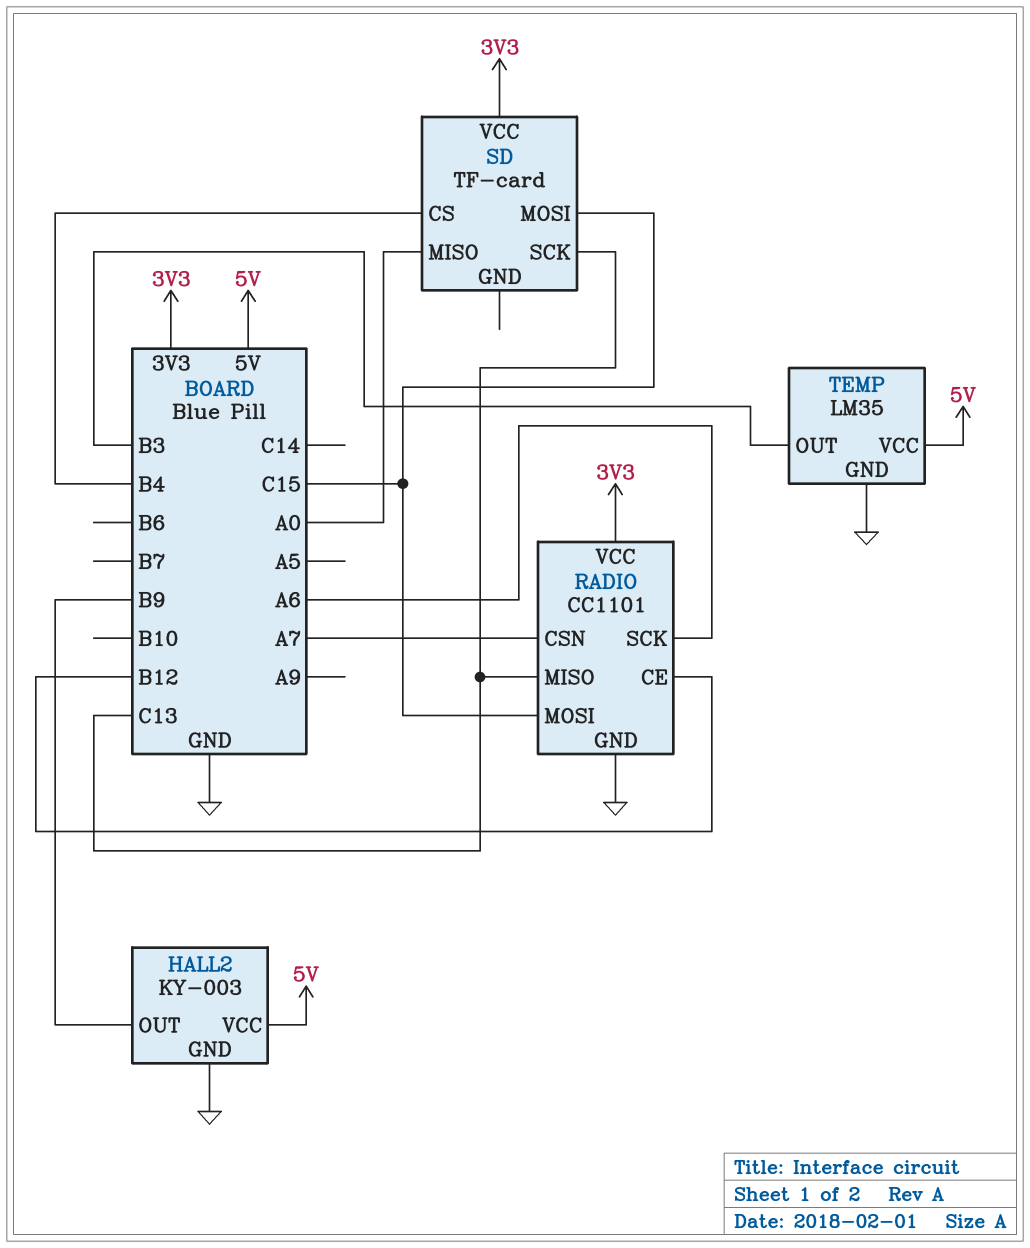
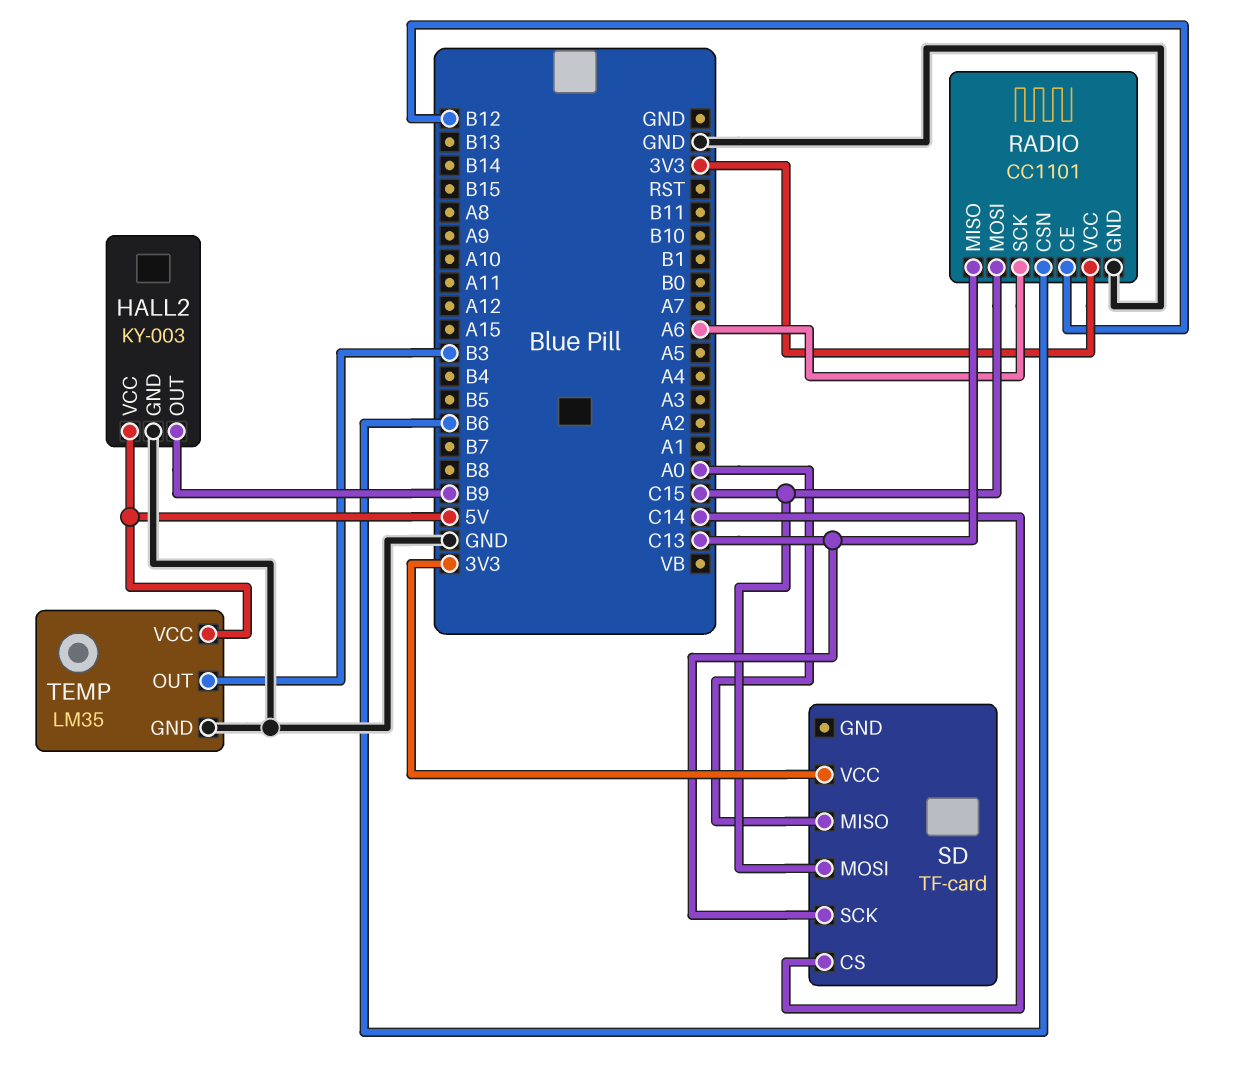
RADIO pin CSN: A7 -> B6
SD pin CS: B4 -> C14

